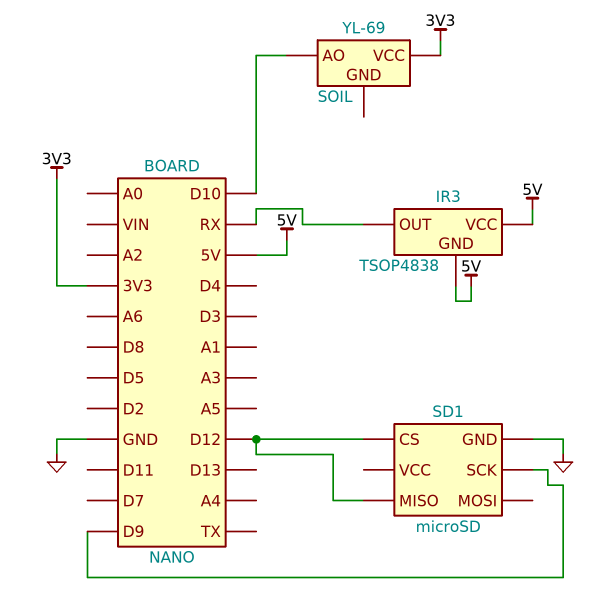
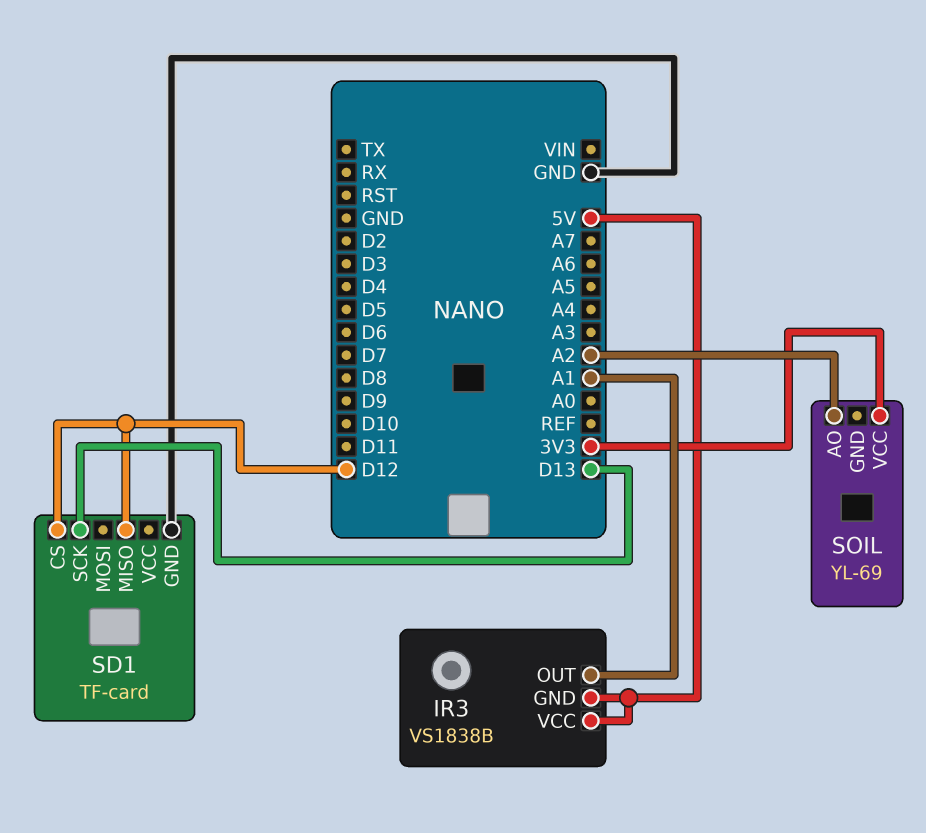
IR3: TSOP4838 -> VS1838B
IR3 pin OUT: RX -> A1
SD1: microSD -> TF-card
SD1 pin SCK: D9 -> D13
SOIL pin AO: D10 -> A2

